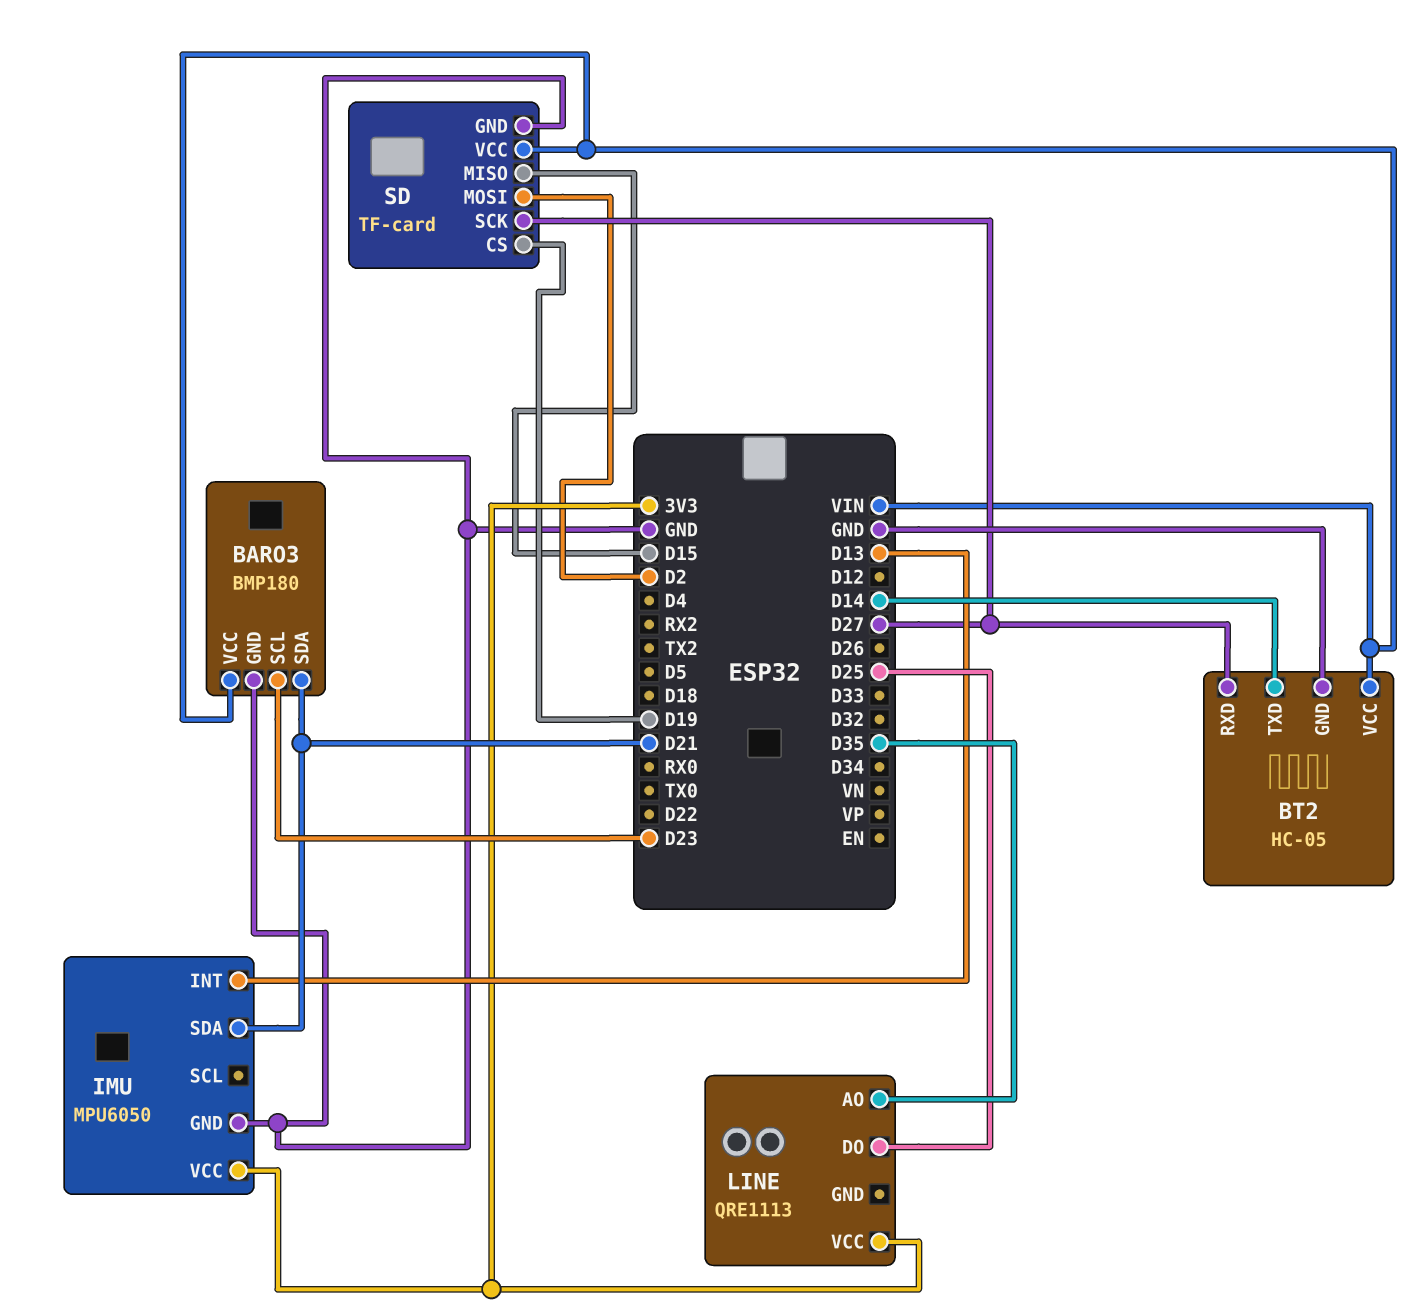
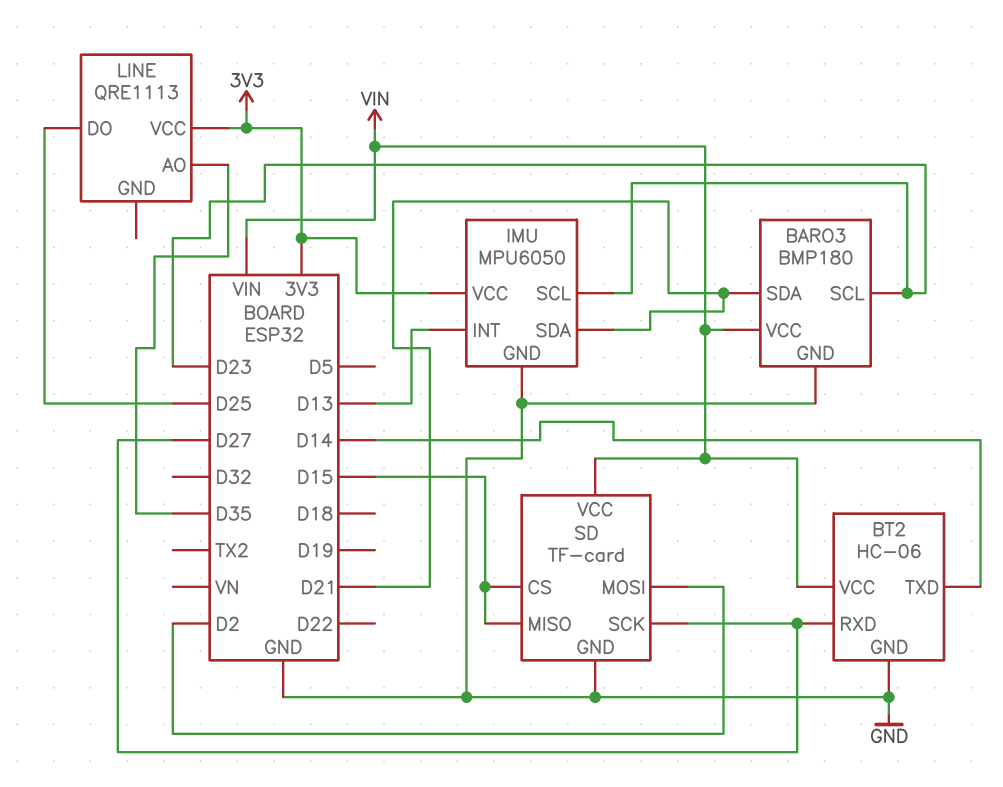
BT2: HC-05 -> HC-06
IMU pin SCL: none -> D23
SD pin CS: D19 -> D15

